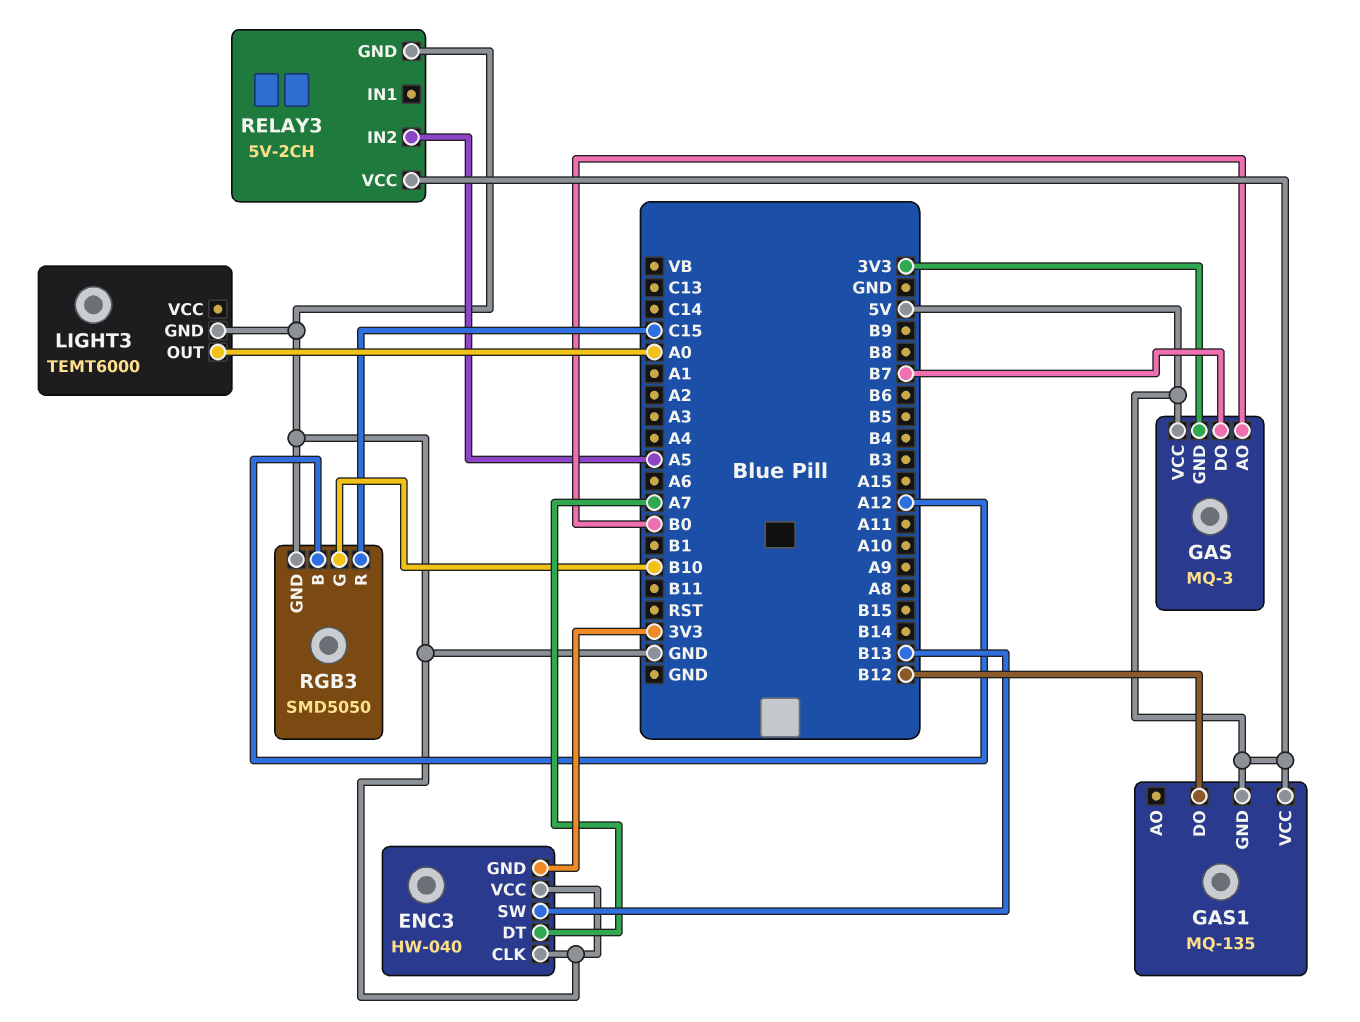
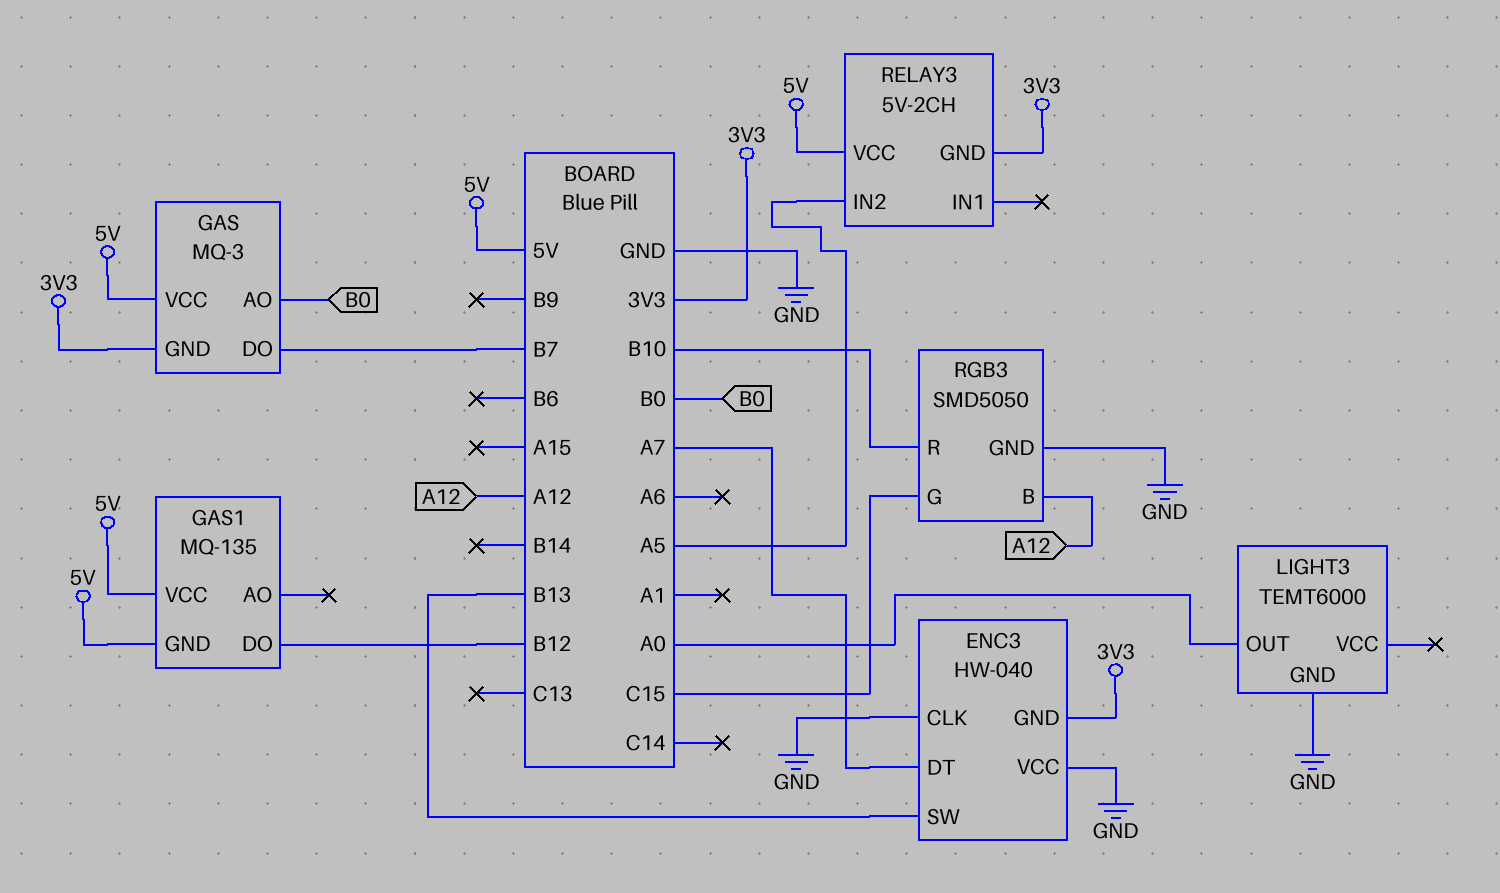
RELAY3 pin GND: GND -> 3V3
RGB3 pin G: B10 -> C15
RGB3 pin R: C15 -> B10

